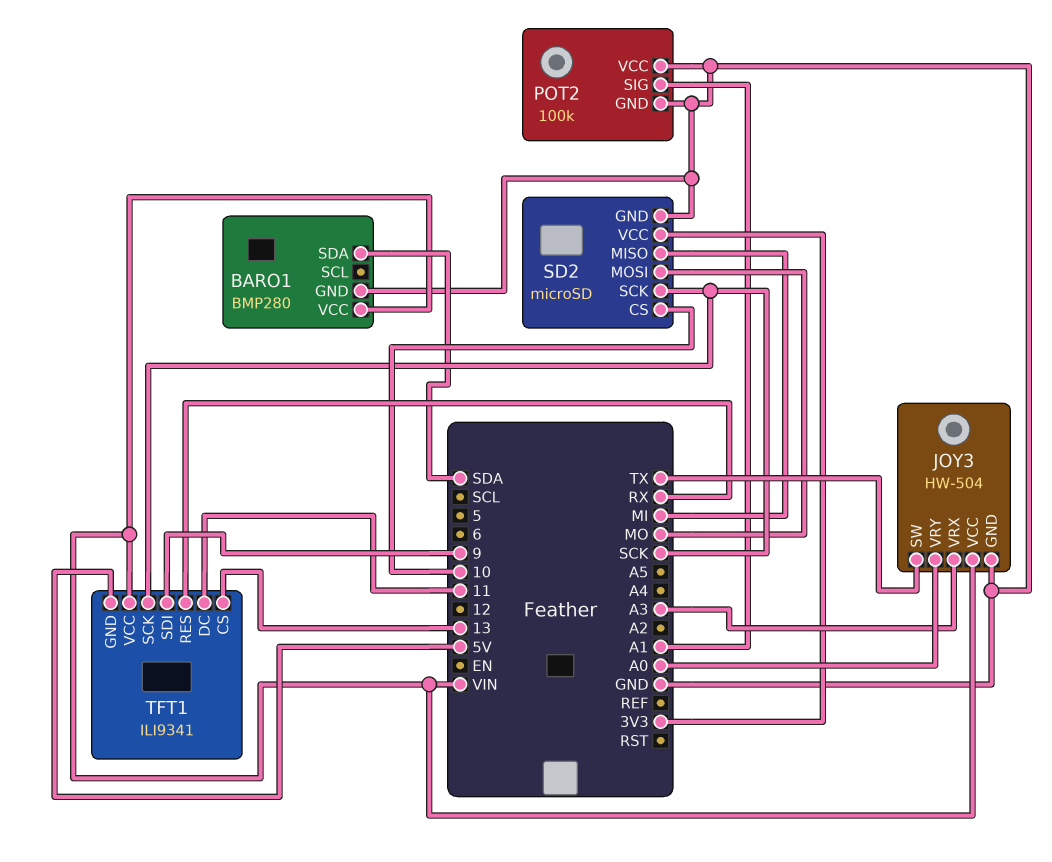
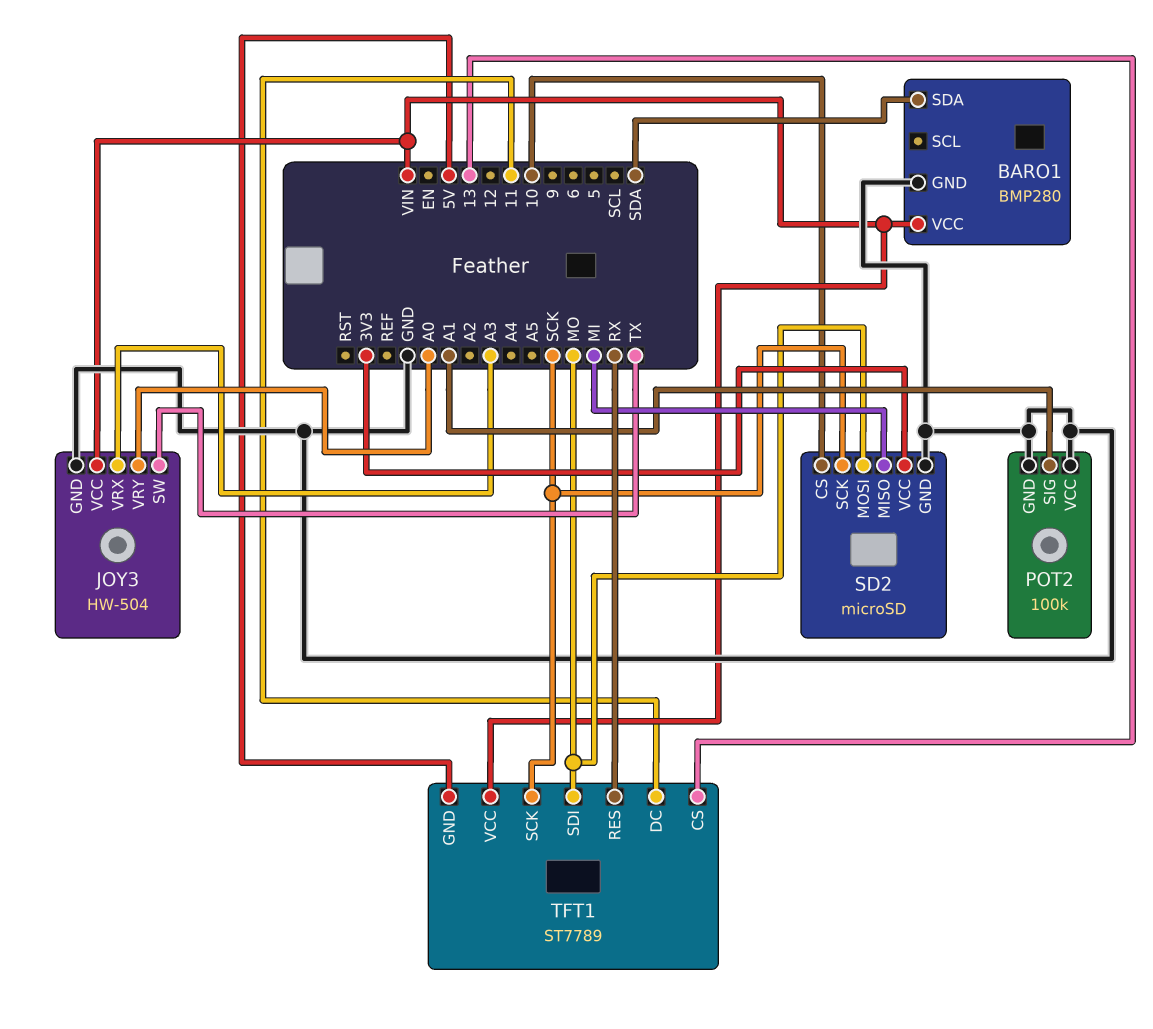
TFT1: ILI9341 -> ST7789
TFT1 pin SDI: 9 -> MO

